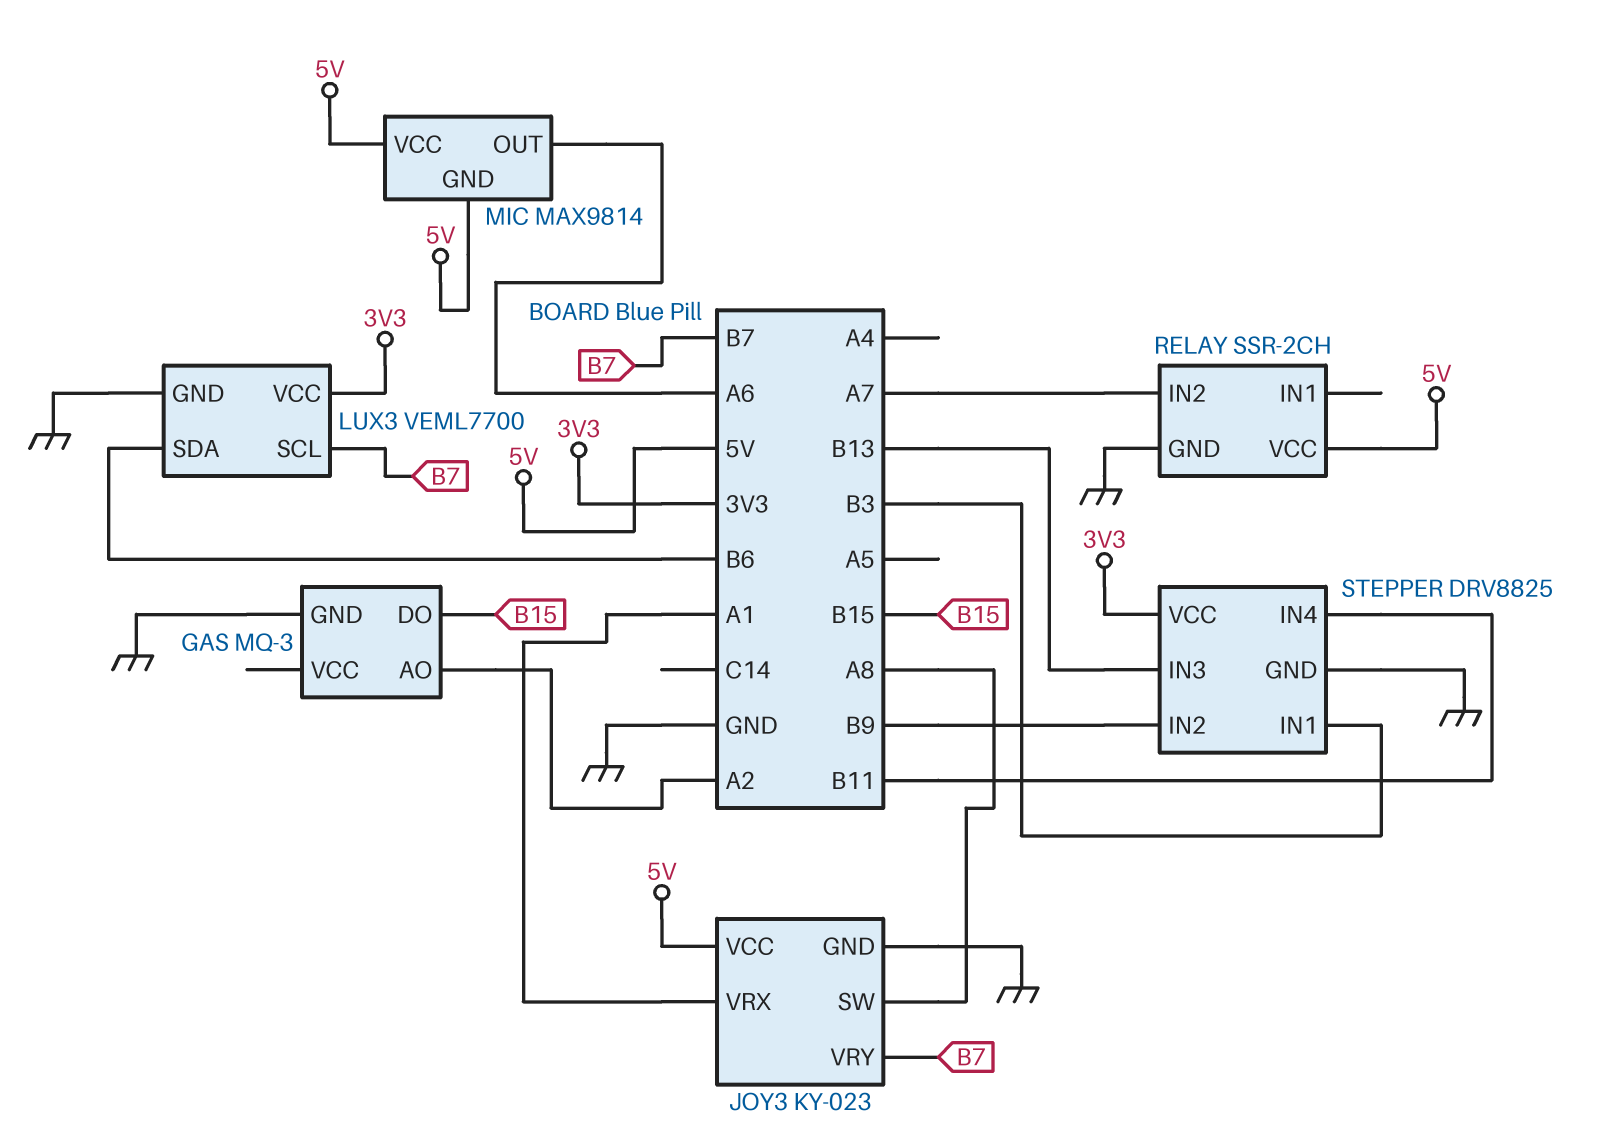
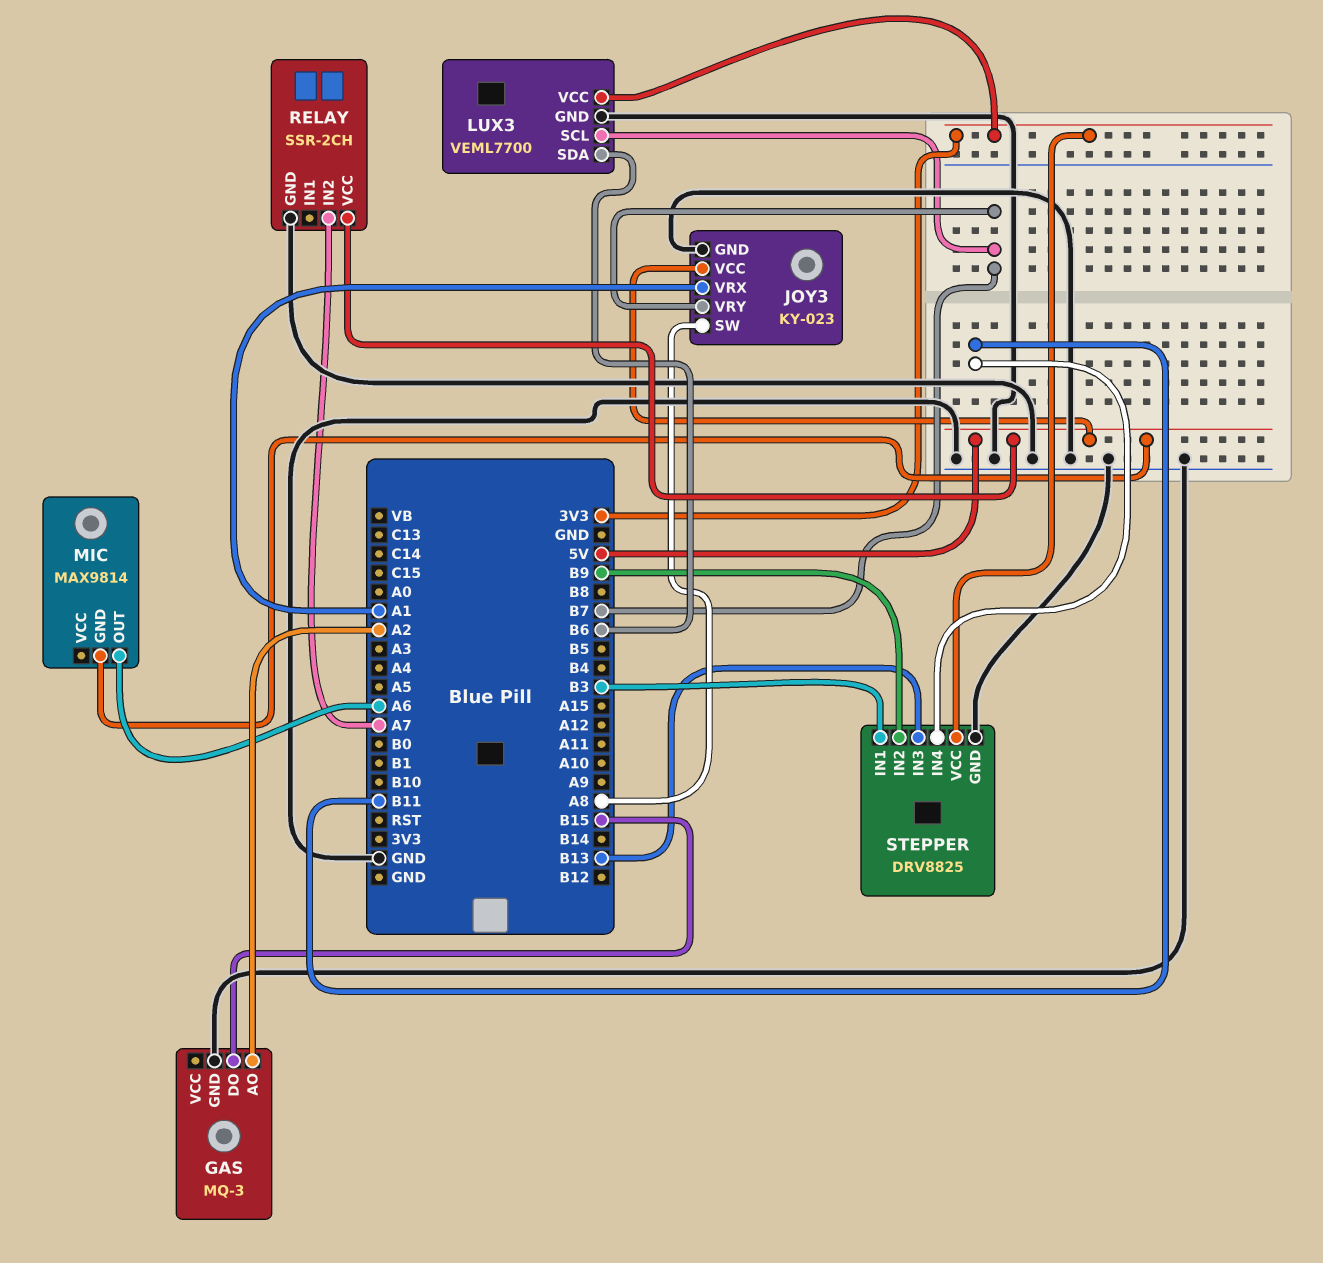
MIC pin VCC: 5V -> none

